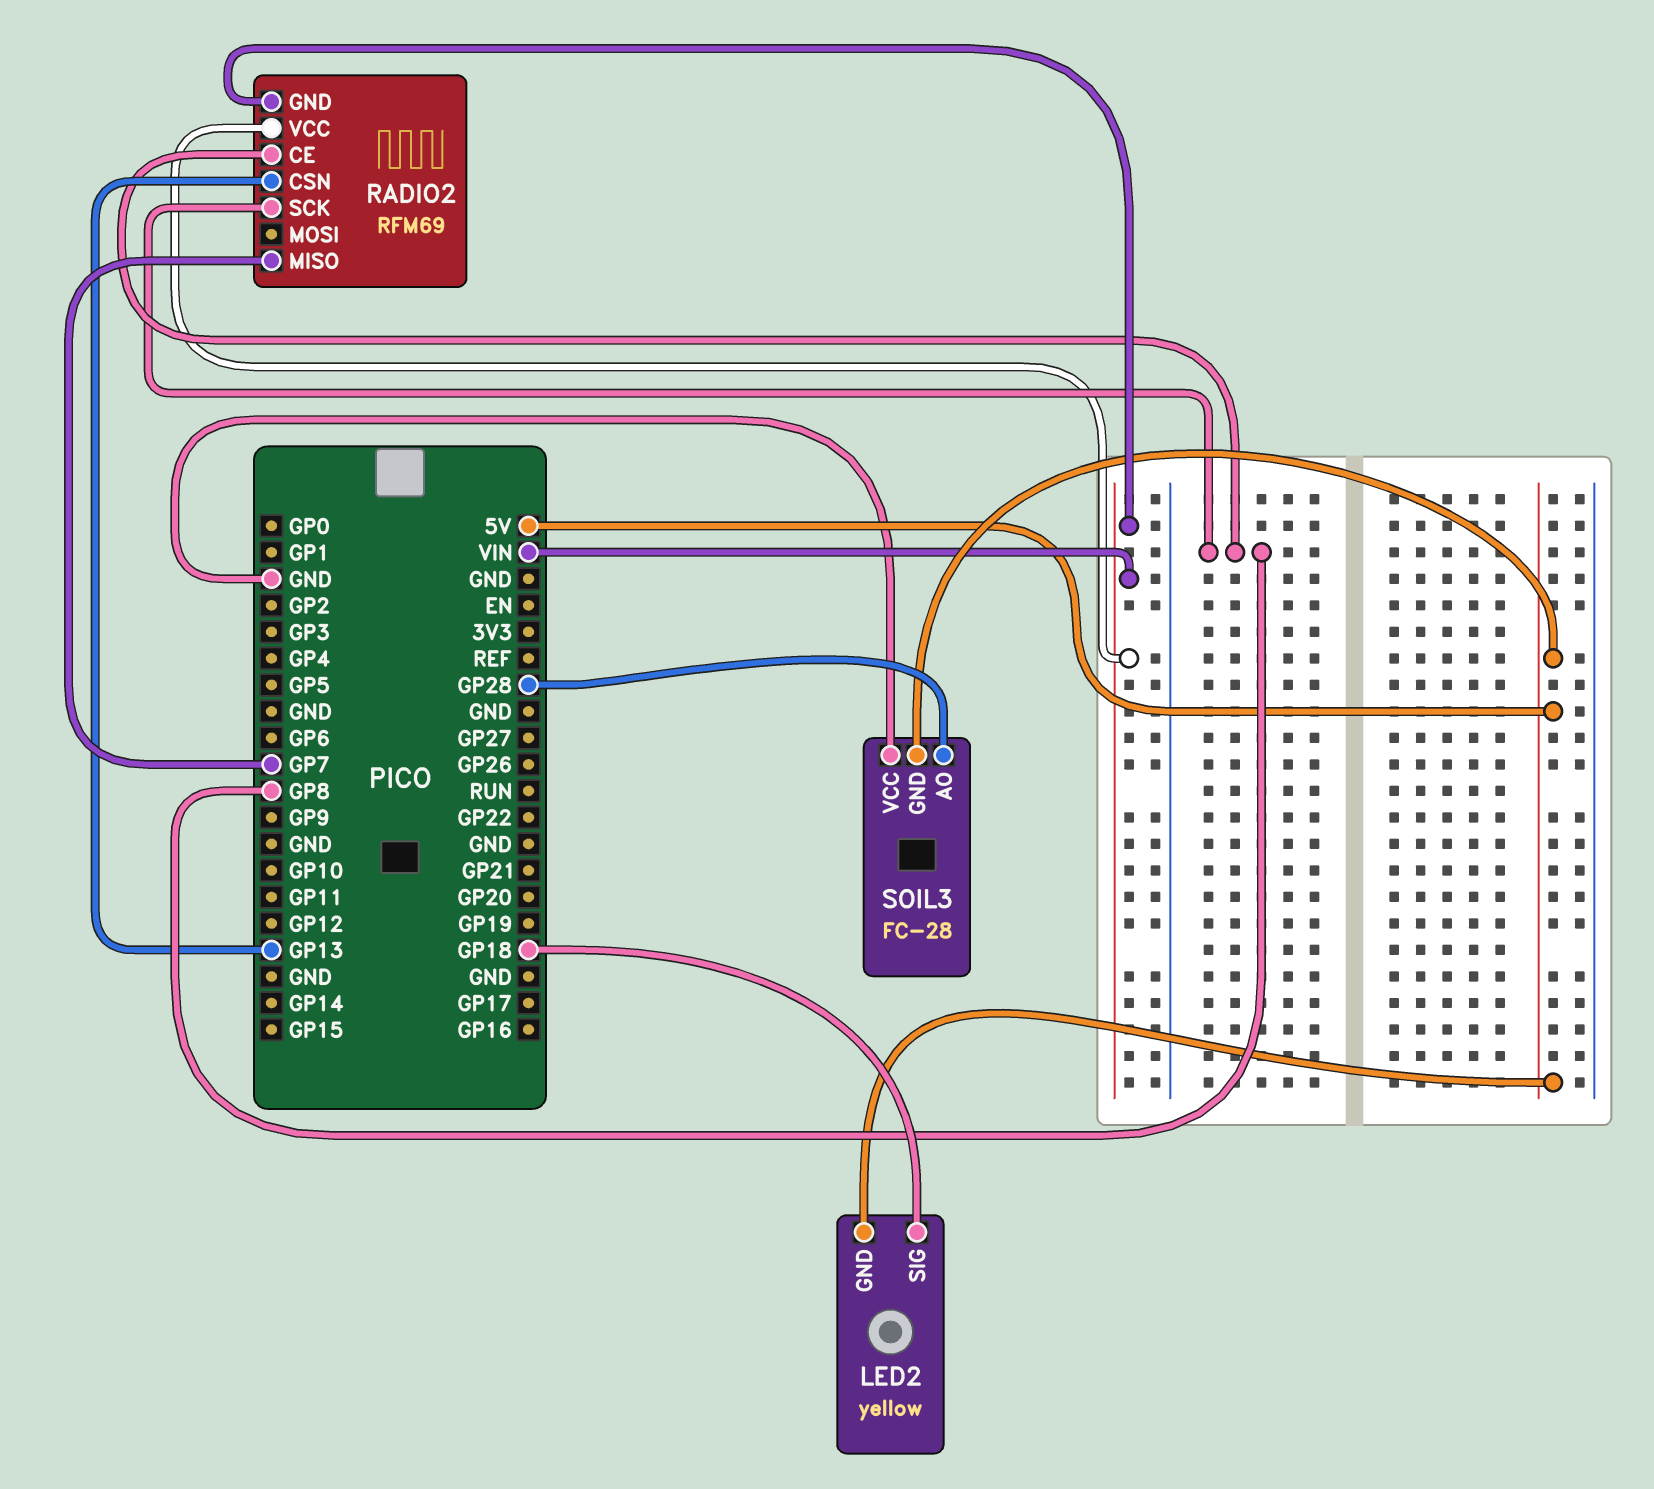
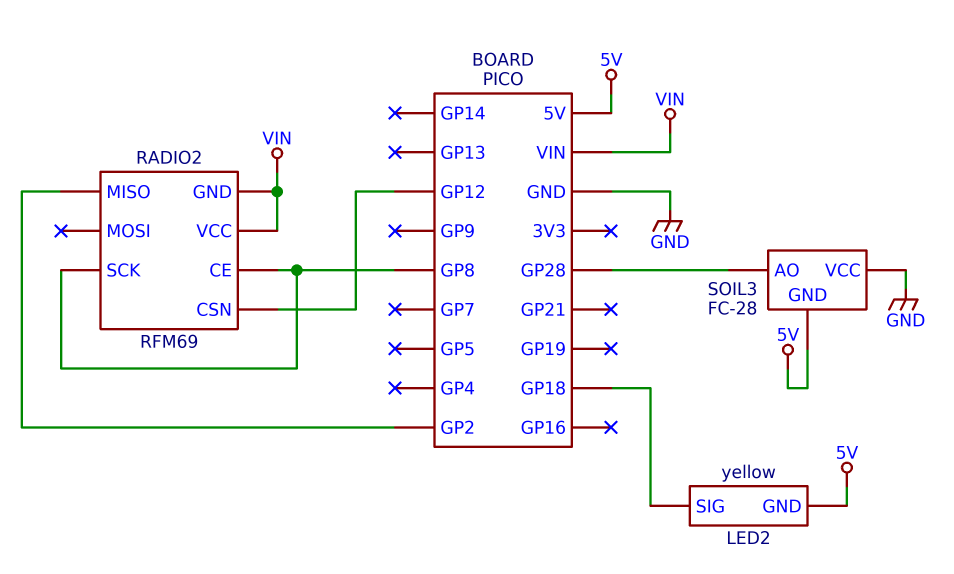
RADIO2 pin CSN: GP13 -> GP12
RADIO2 pin MISO: GP7 -> GP2

